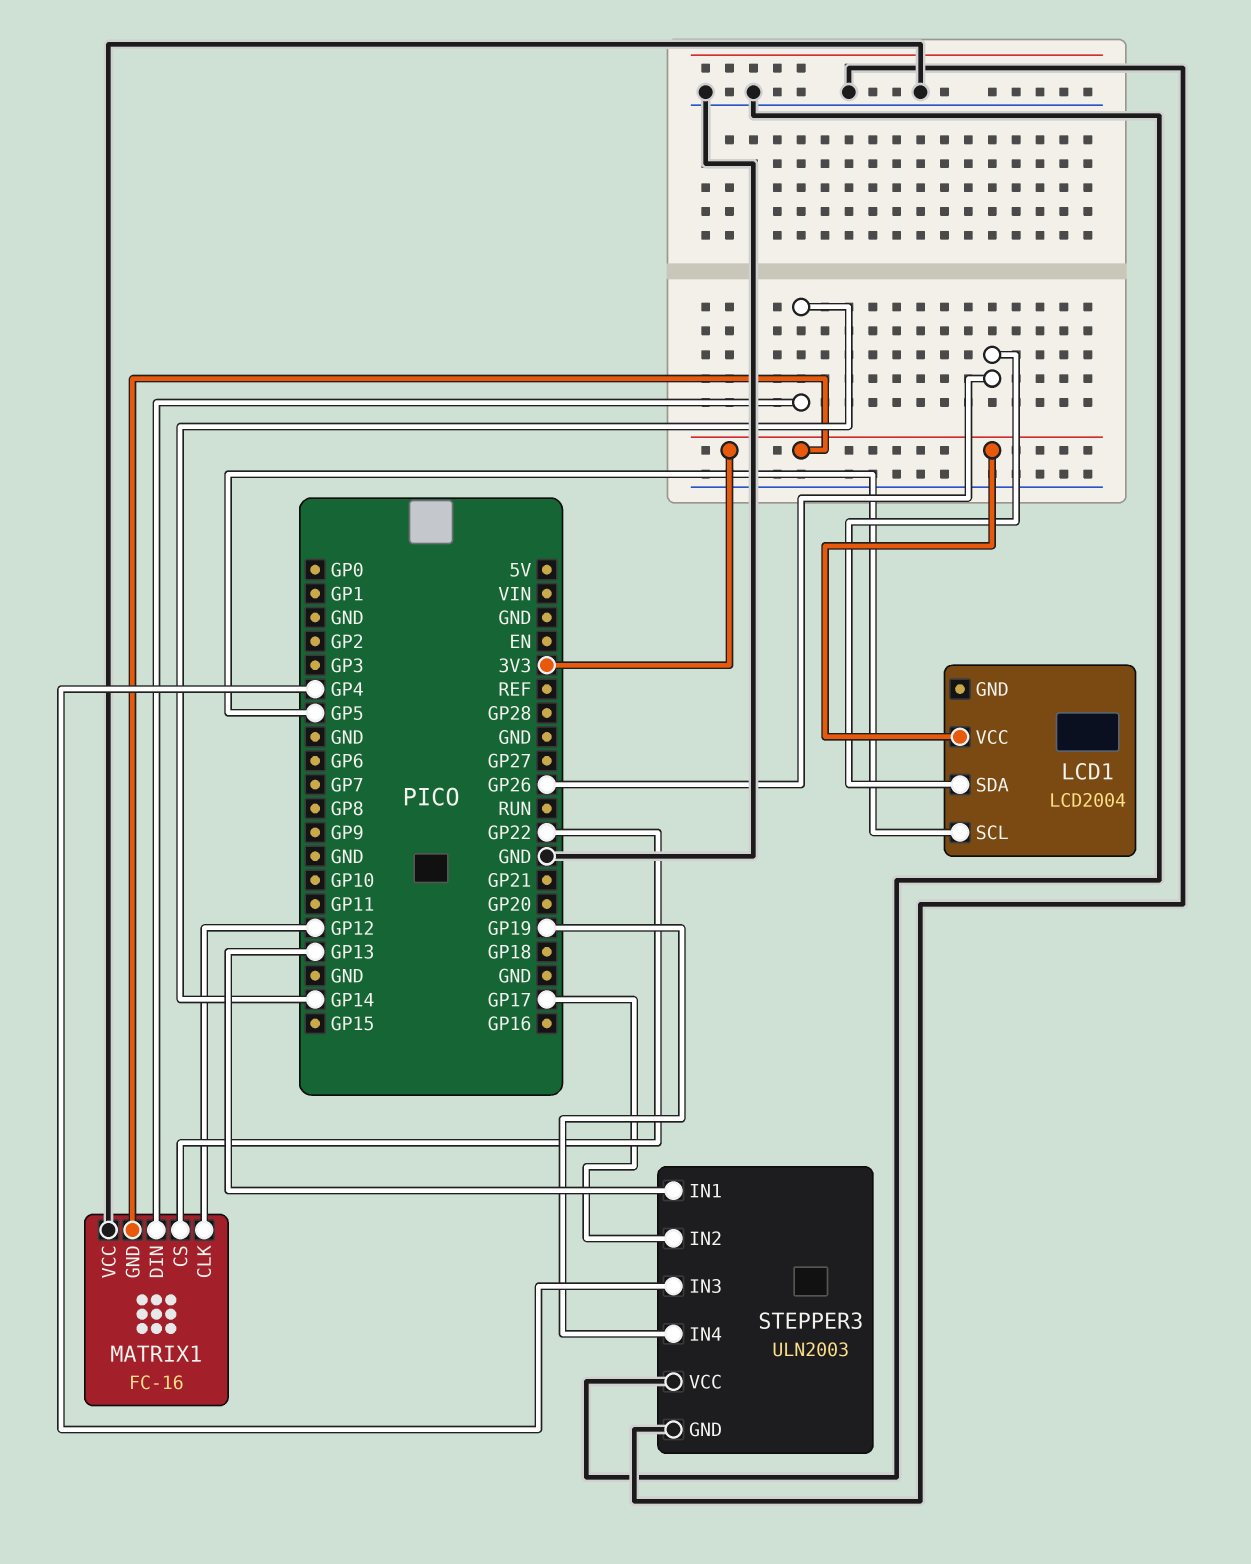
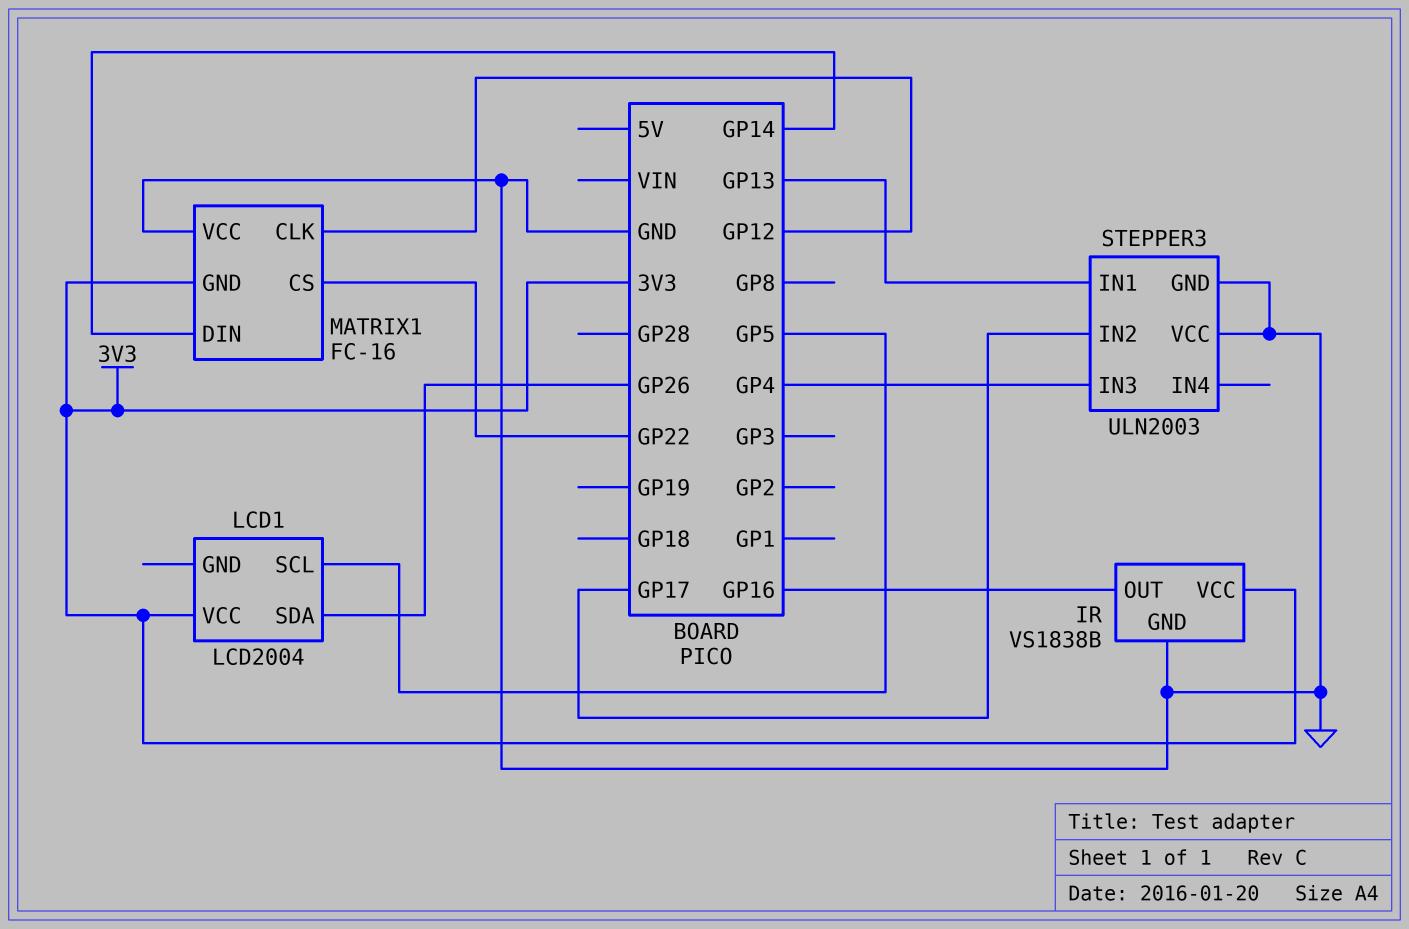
IR: none -> VS1838B
IR pin GND: none -> GND
IR pin OUT: none -> GP16
IR pin VCC: none -> 3V3
STEPPER3 pin IN4: GP19 -> none

